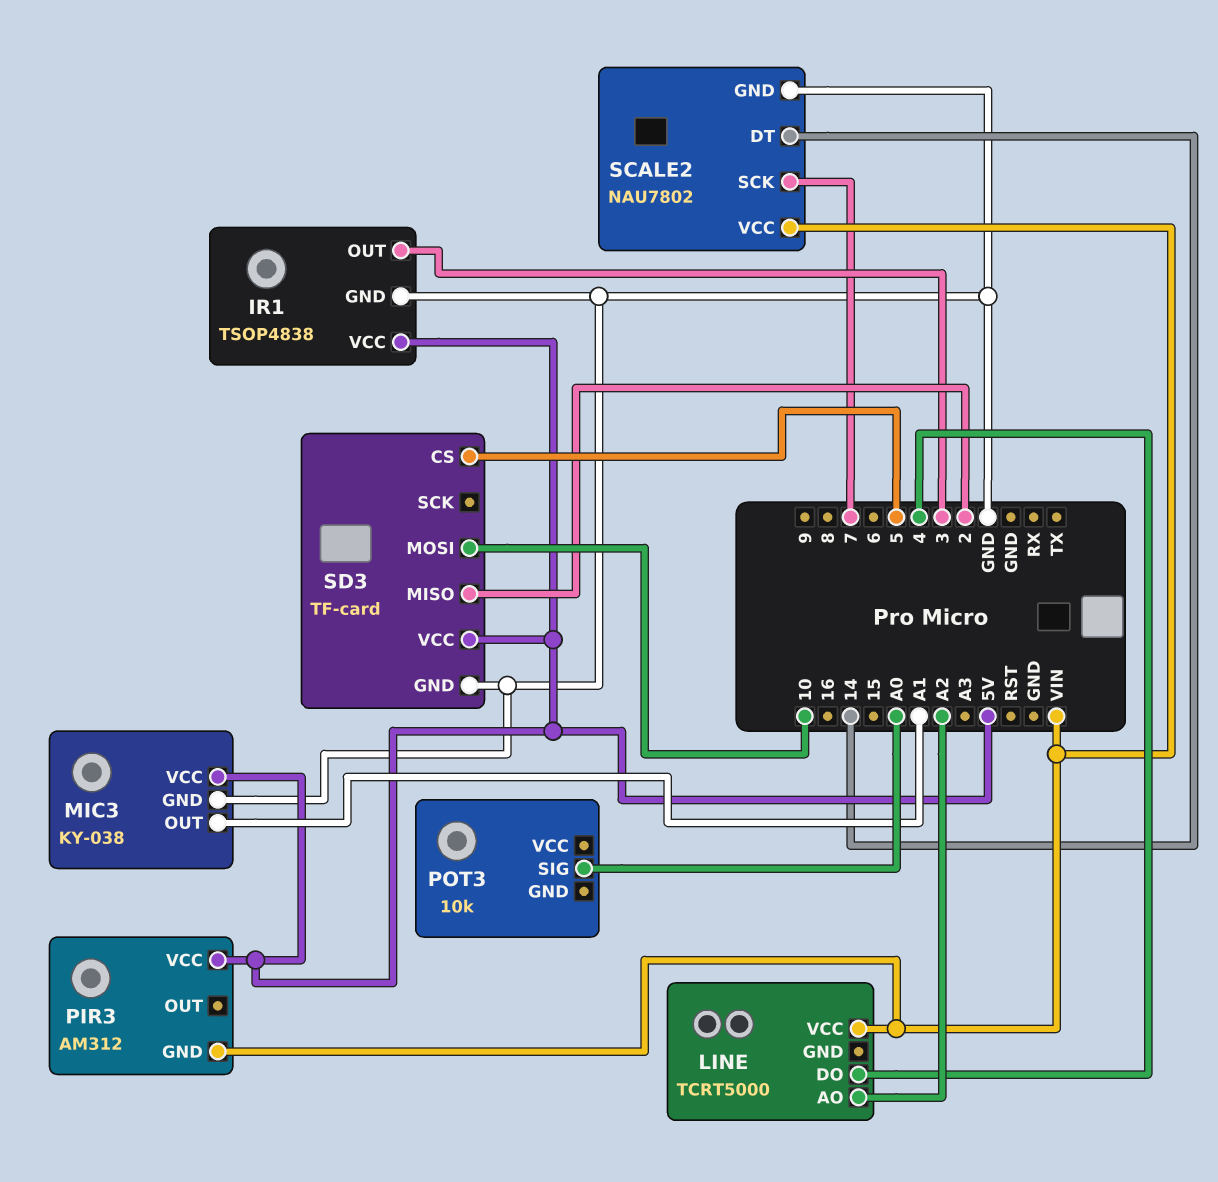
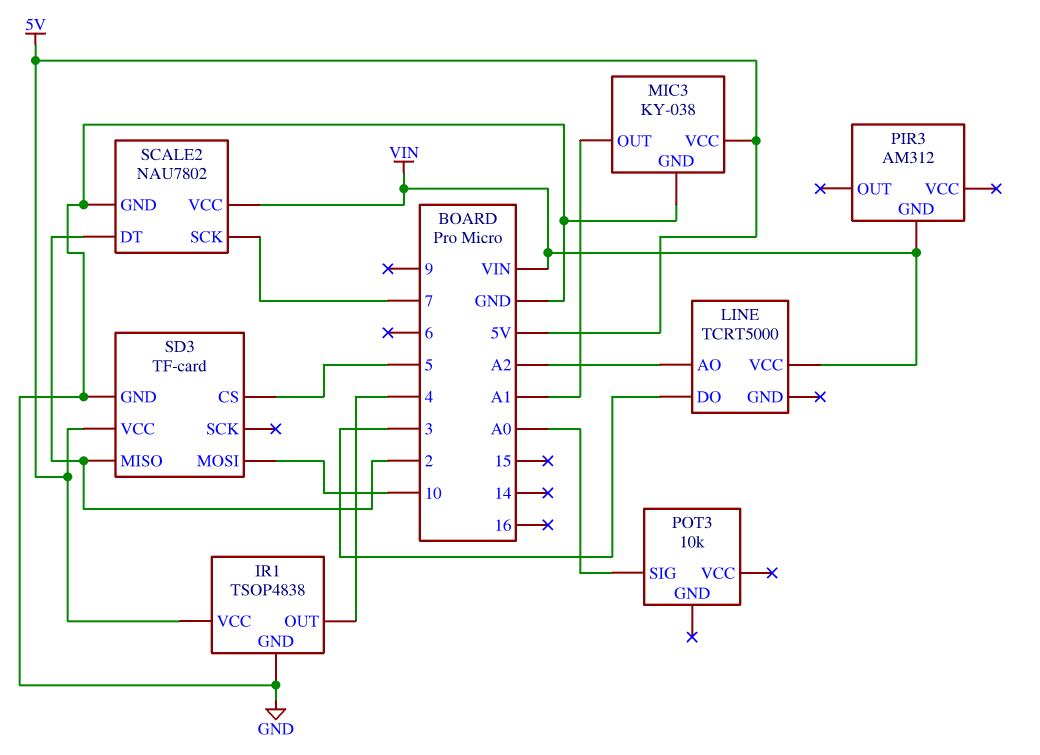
IR1 pin OUT: 3 -> 4
LINE pin DO: 4 -> 3
PIR3 pin VCC: 5V -> none
SCALE2 pin DT: 14 -> 2

